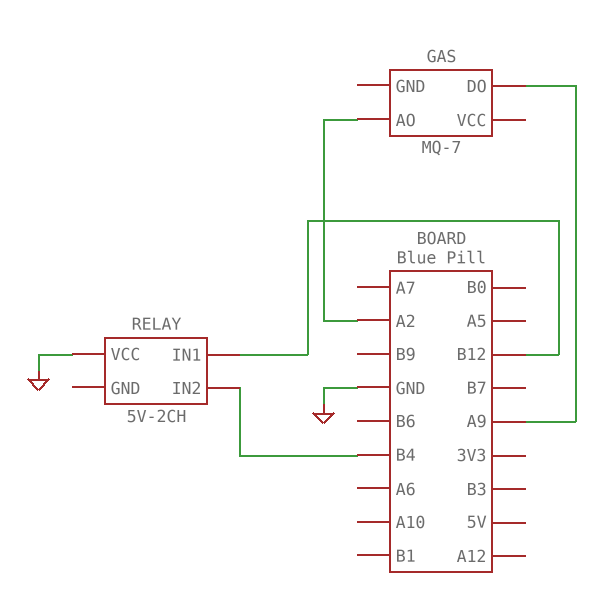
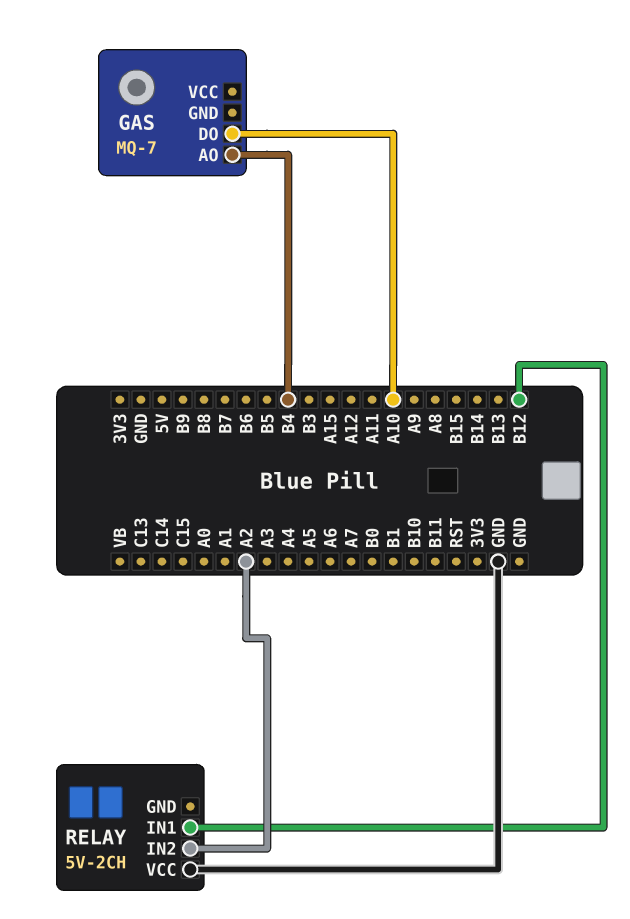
GAS pin AO: A2 -> B4
GAS pin DO: A9 -> A10
RELAY pin IN2: B4 -> A2

